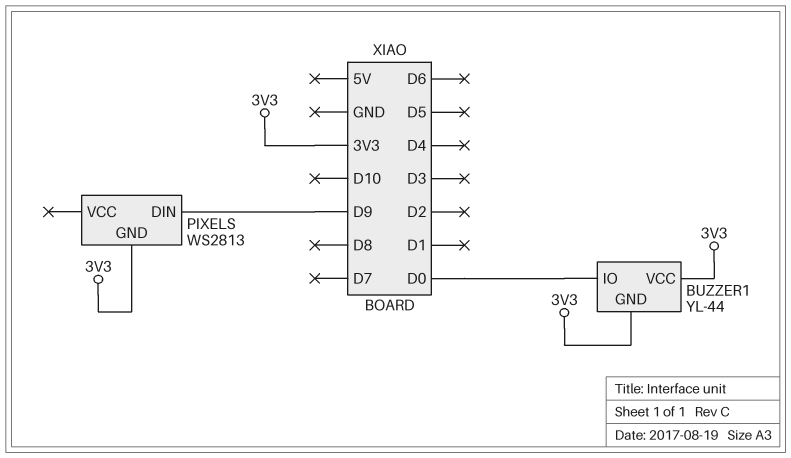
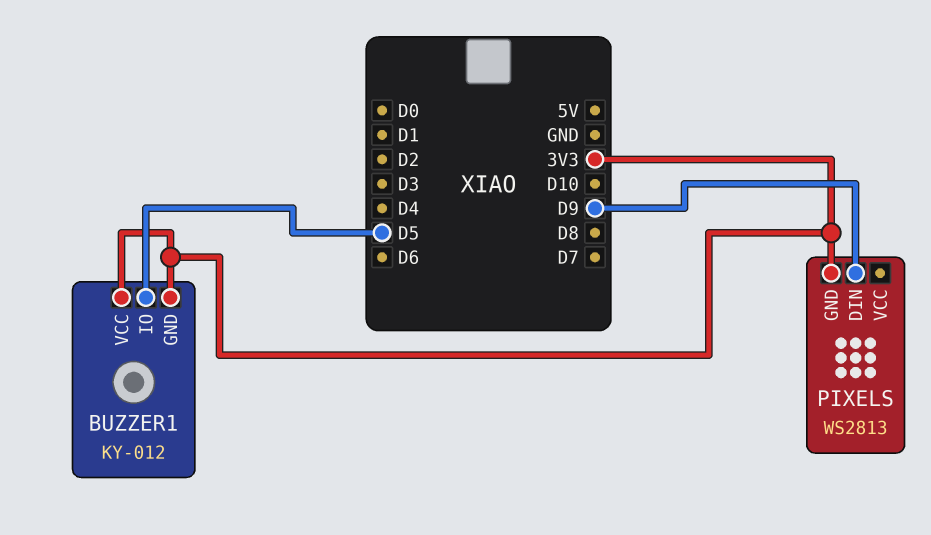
BUZZER1: YL-44 -> KY-012
BUZZER1 pin IO: D0 -> D5

